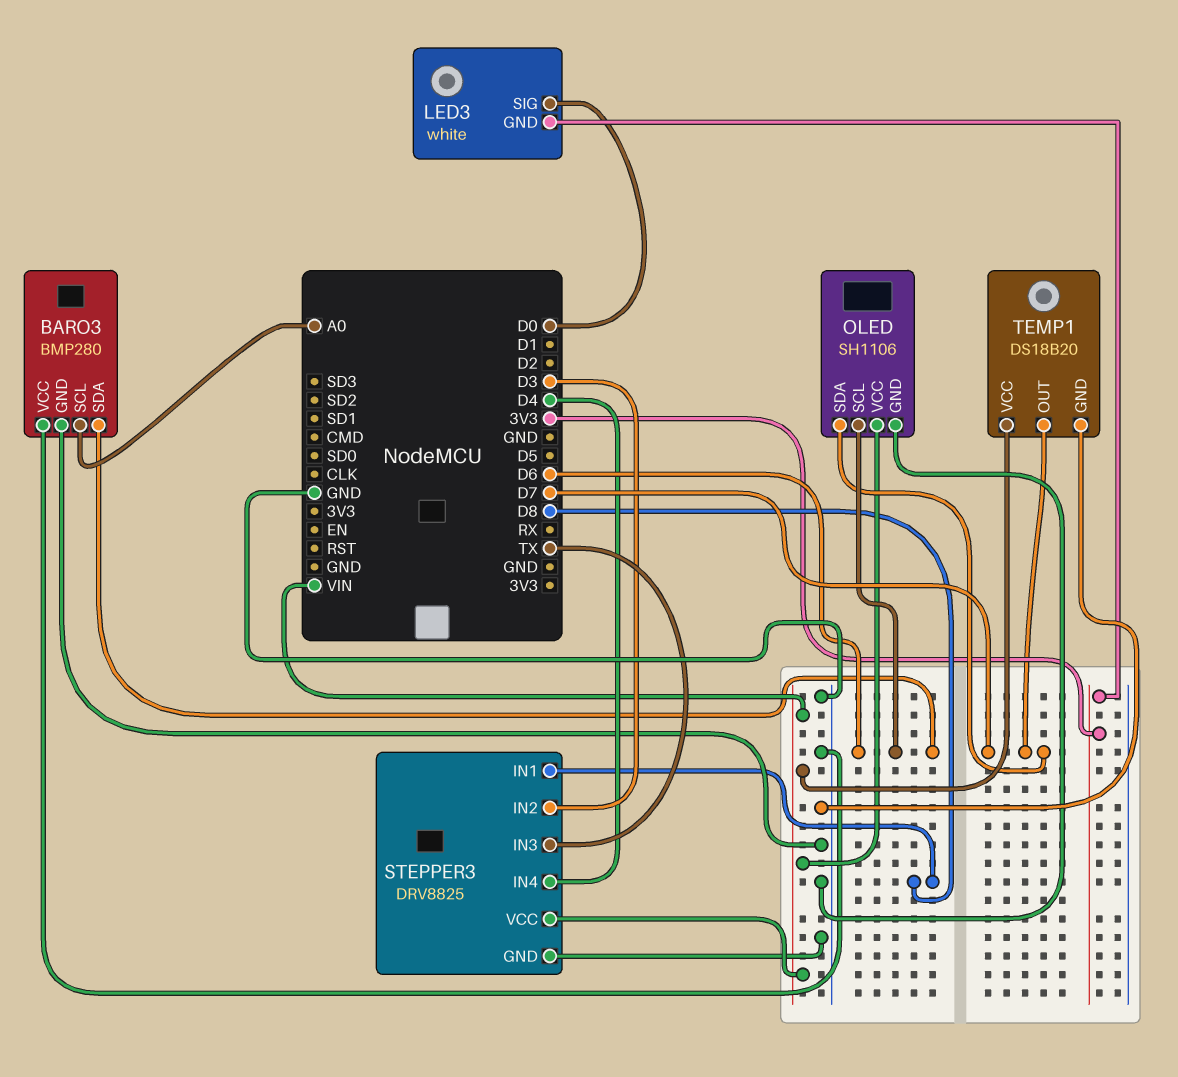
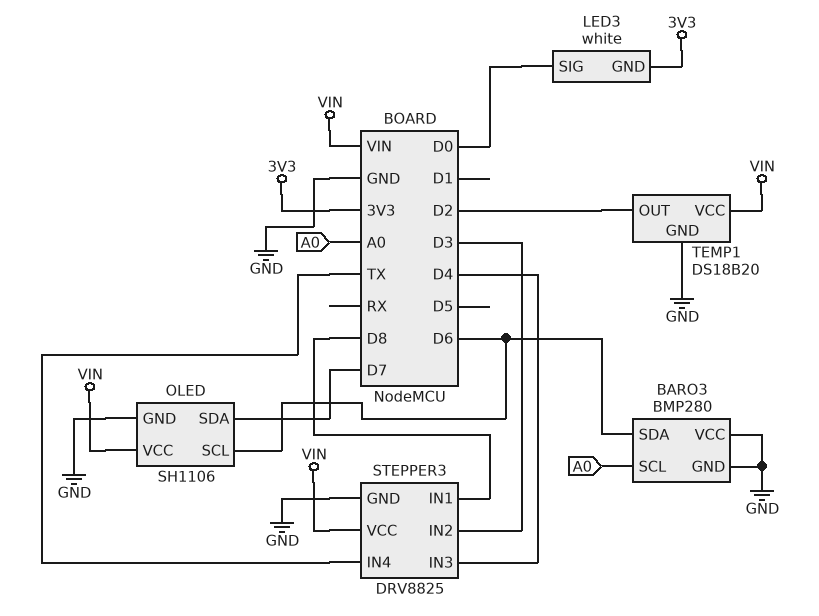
STEPPER3 pin IN3: TX -> D4
STEPPER3 pin IN4: D4 -> TX
TEMP1 pin OUT: D7 -> D2

